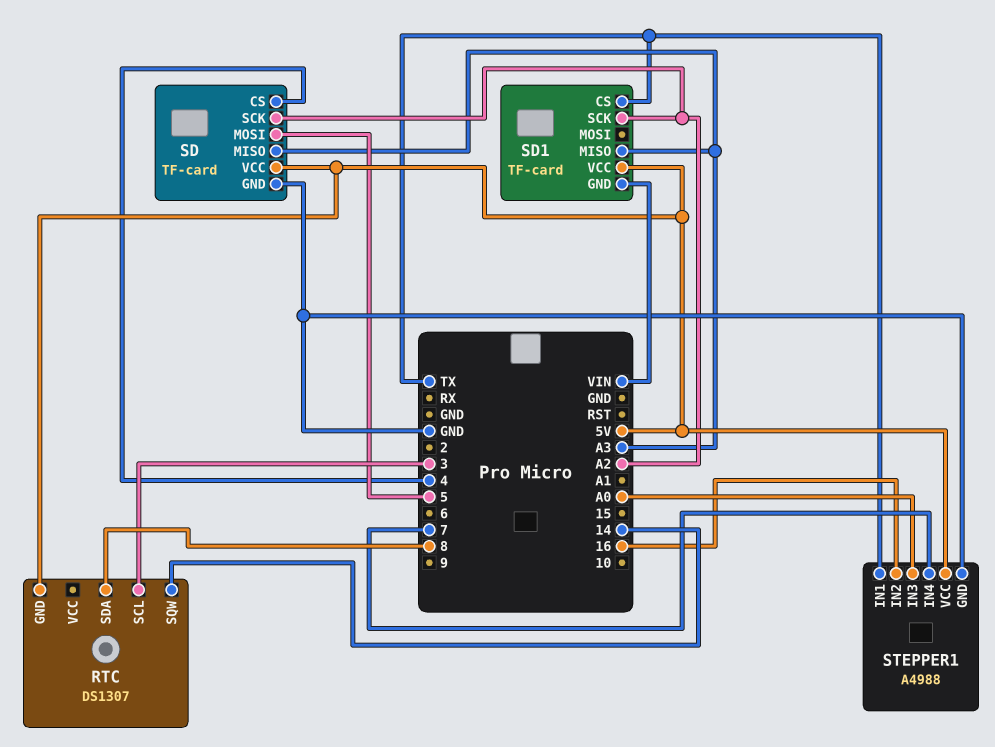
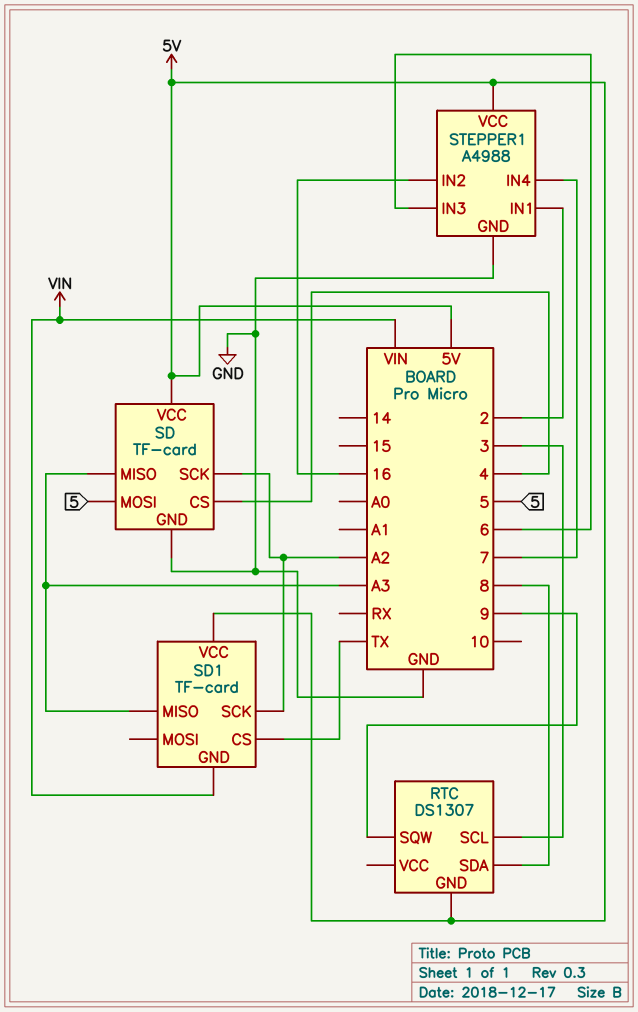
RTC pin SQW: 14 -> 9
STEPPER1 pin IN1: TX -> 2
STEPPER1 pin IN3: A0 -> 6

